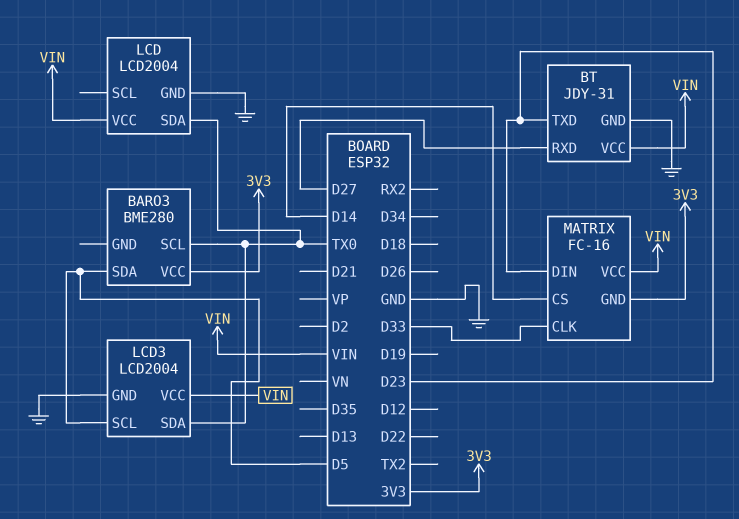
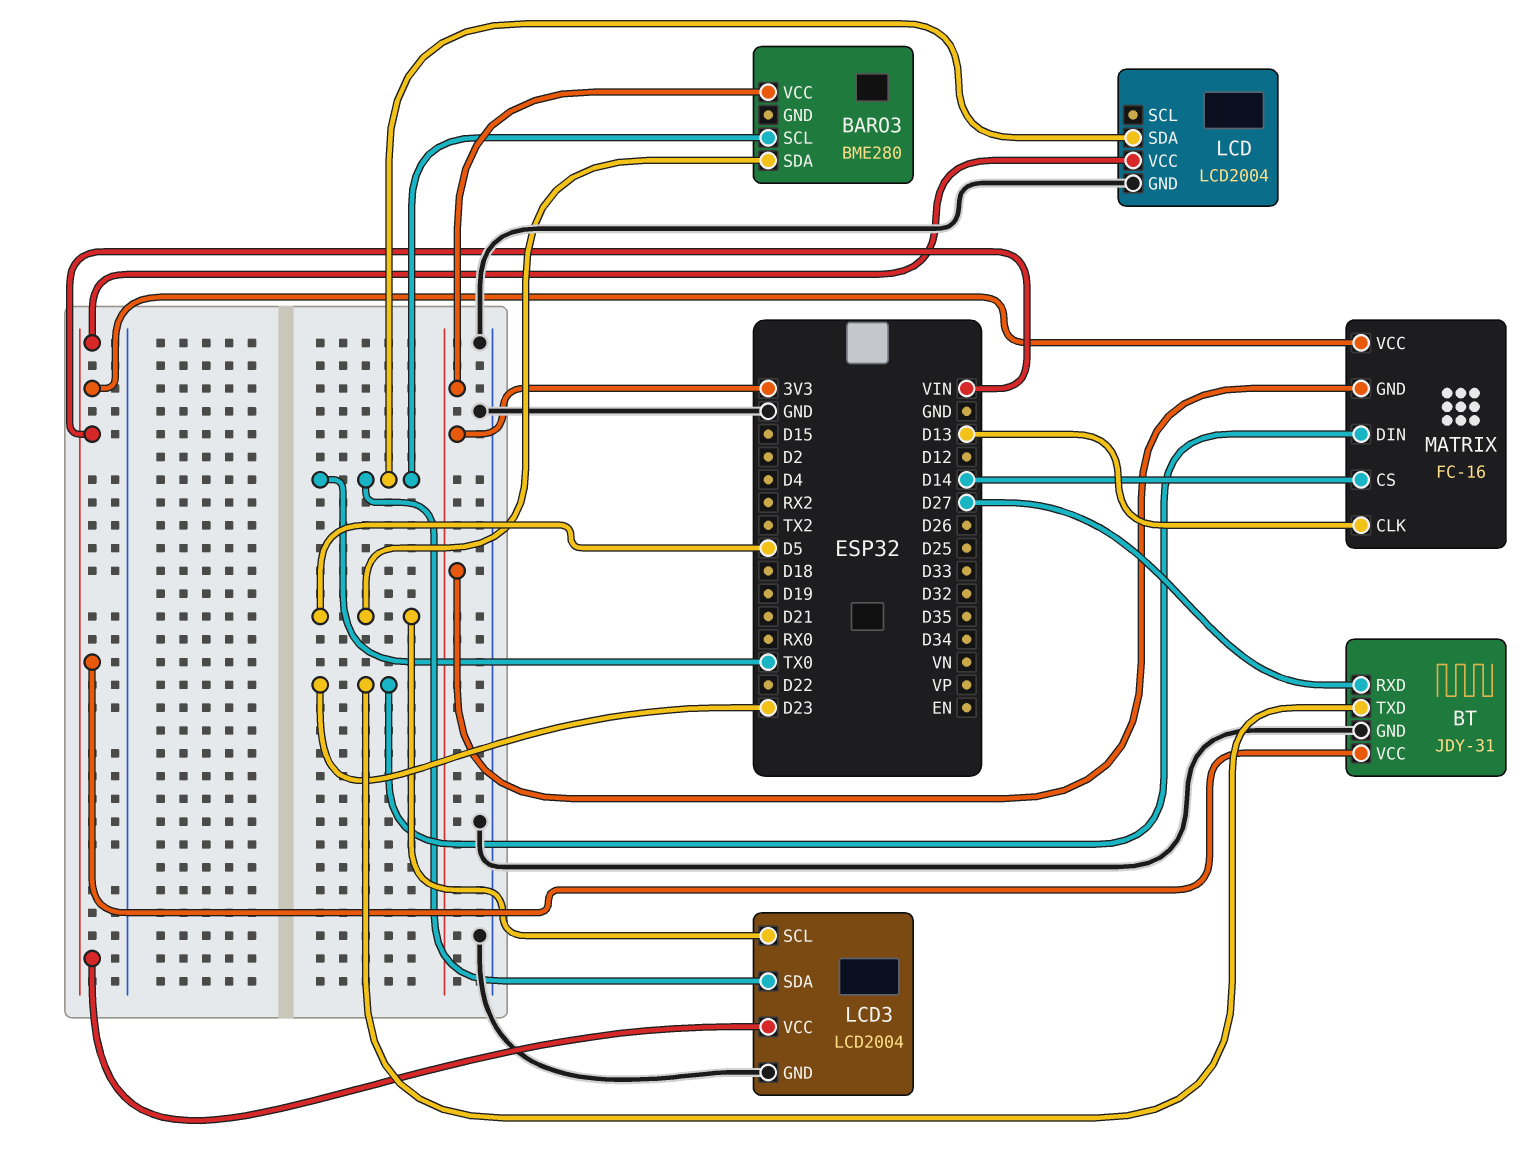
MATRIX pin CLK: D33 -> D13

